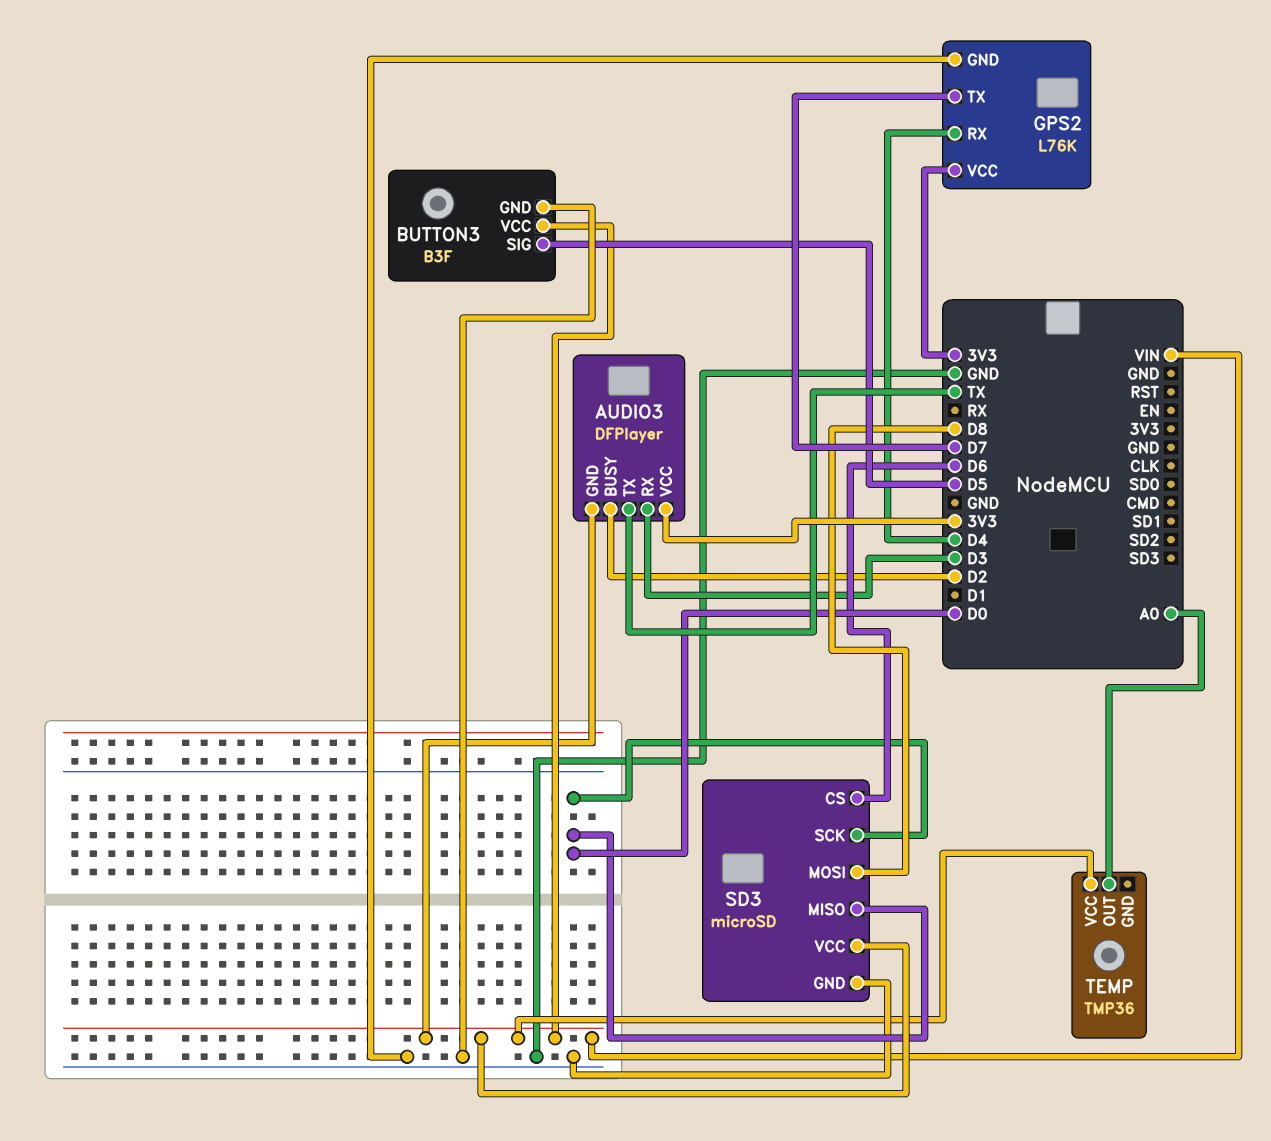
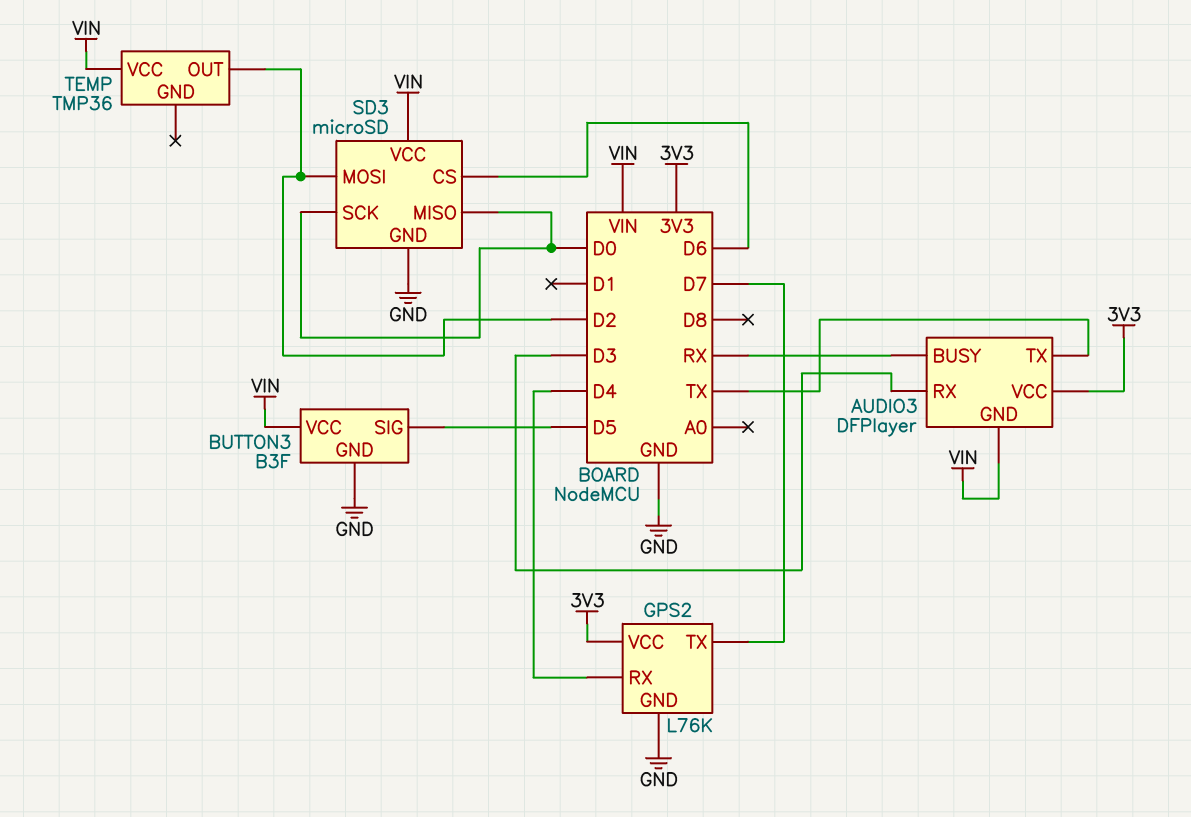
AUDIO3 pin BUSY: D2 -> RX
SD3 pin MOSI: D8 -> D2
TEMP pin OUT: A0 -> D2

